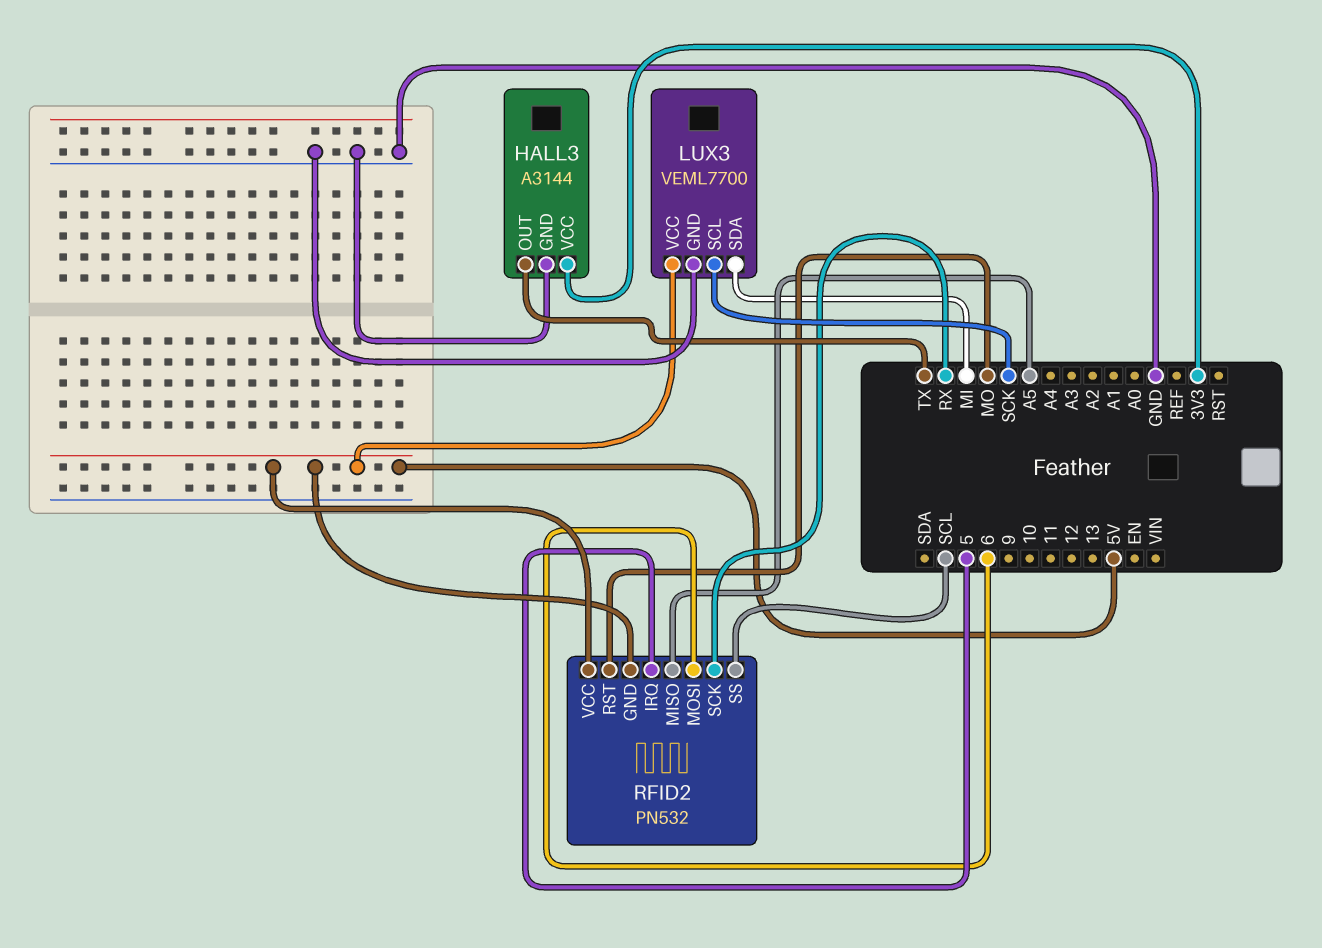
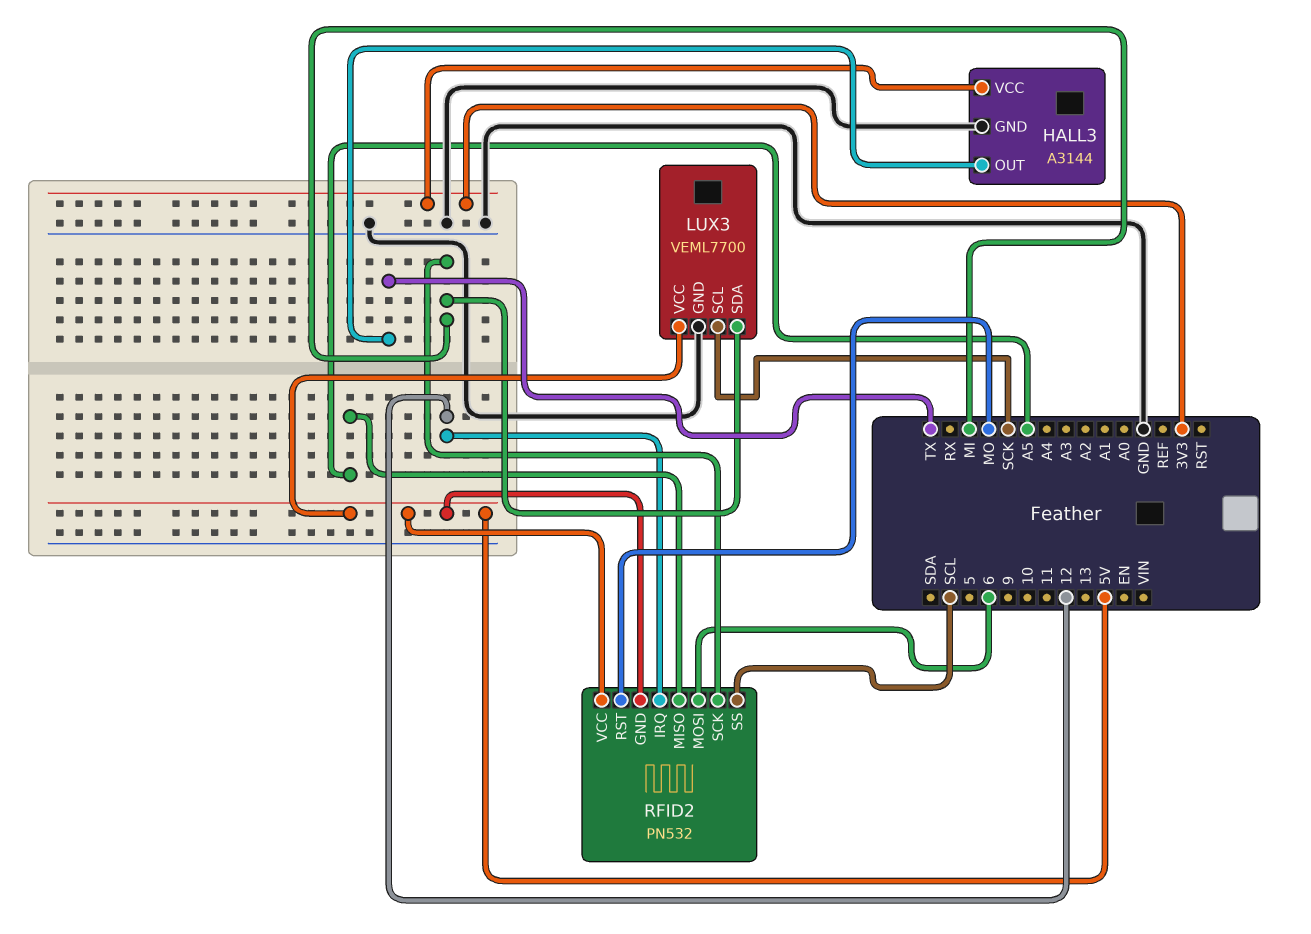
RFID2 pin IRQ: 5 -> 12
RFID2 pin SCK: RX -> MI

